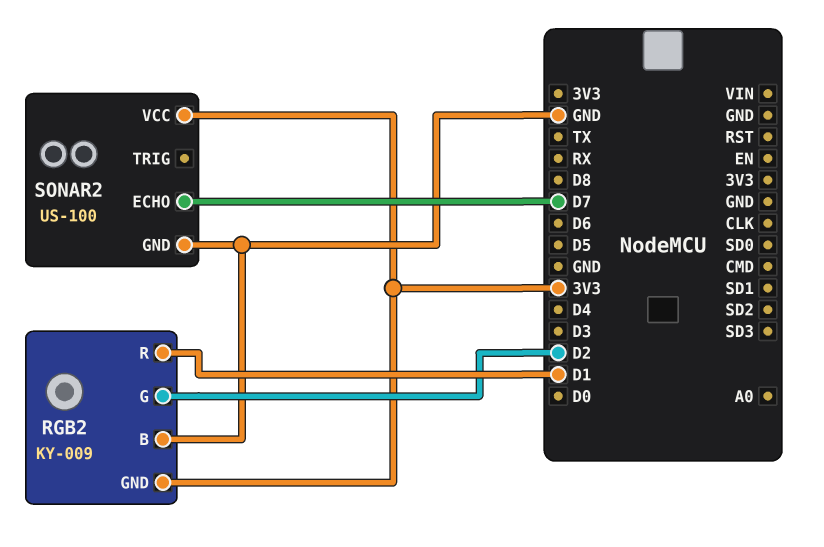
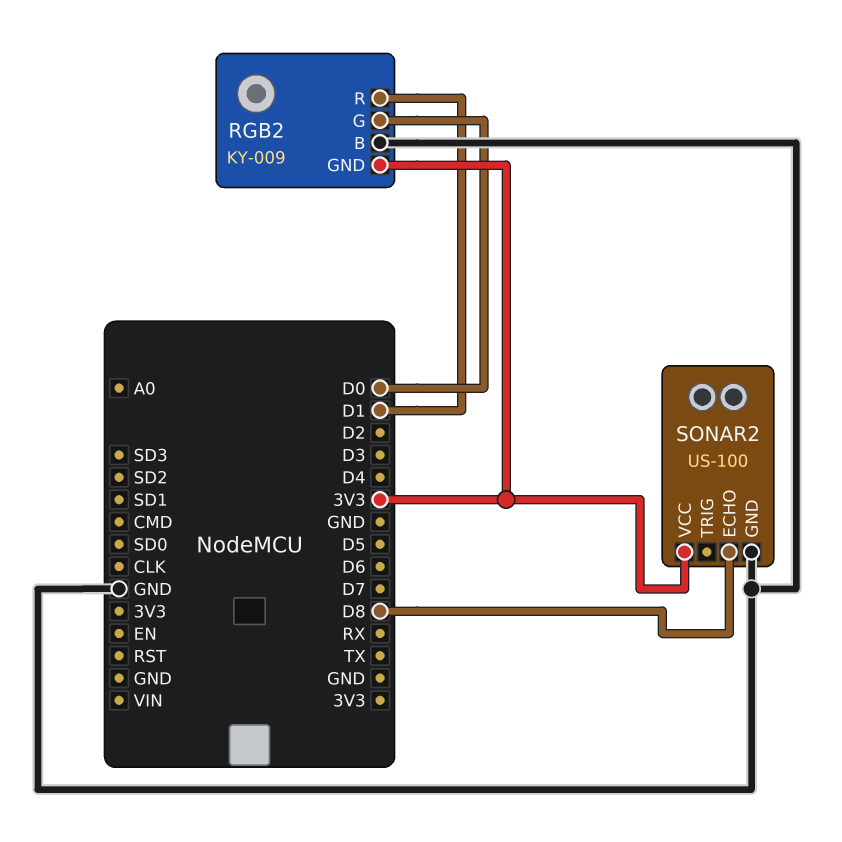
RGB2 pin G: D2 -> D0
SONAR2 pin ECHO: D7 -> D8

